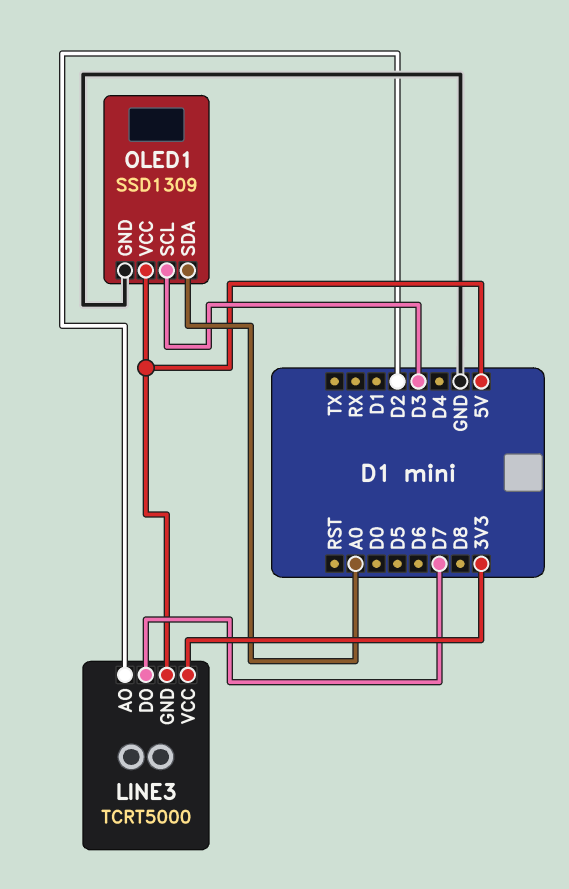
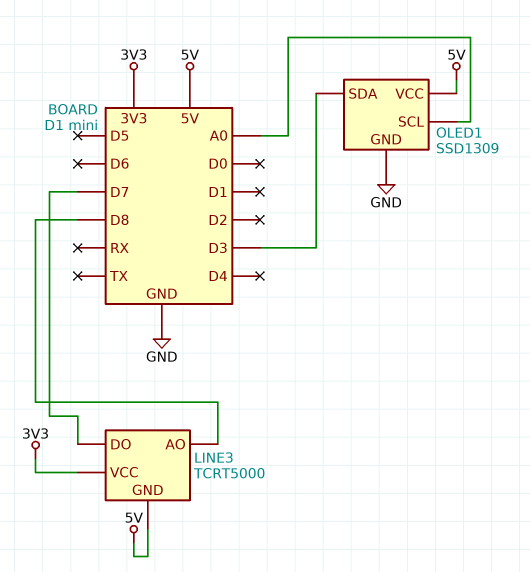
LINE3 pin AO: D2 -> D8
OLED1 pin SCL: D3 -> A0
OLED1 pin SDA: A0 -> D3

